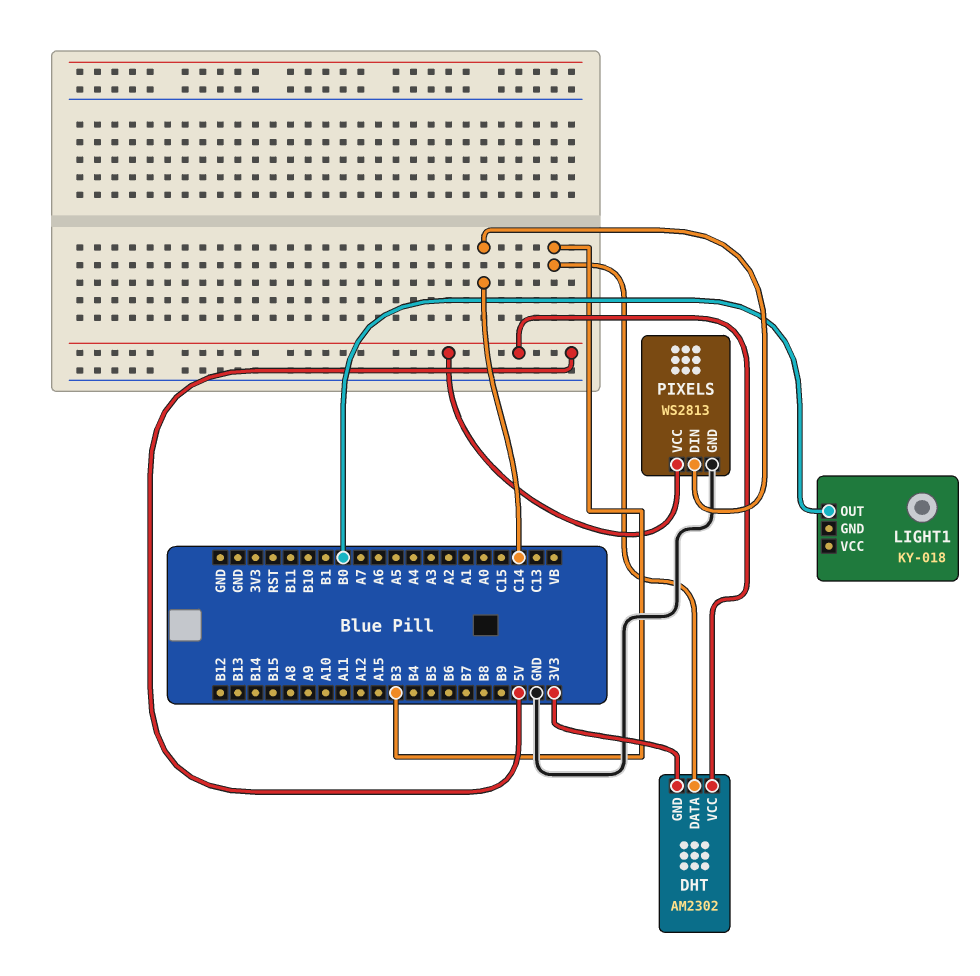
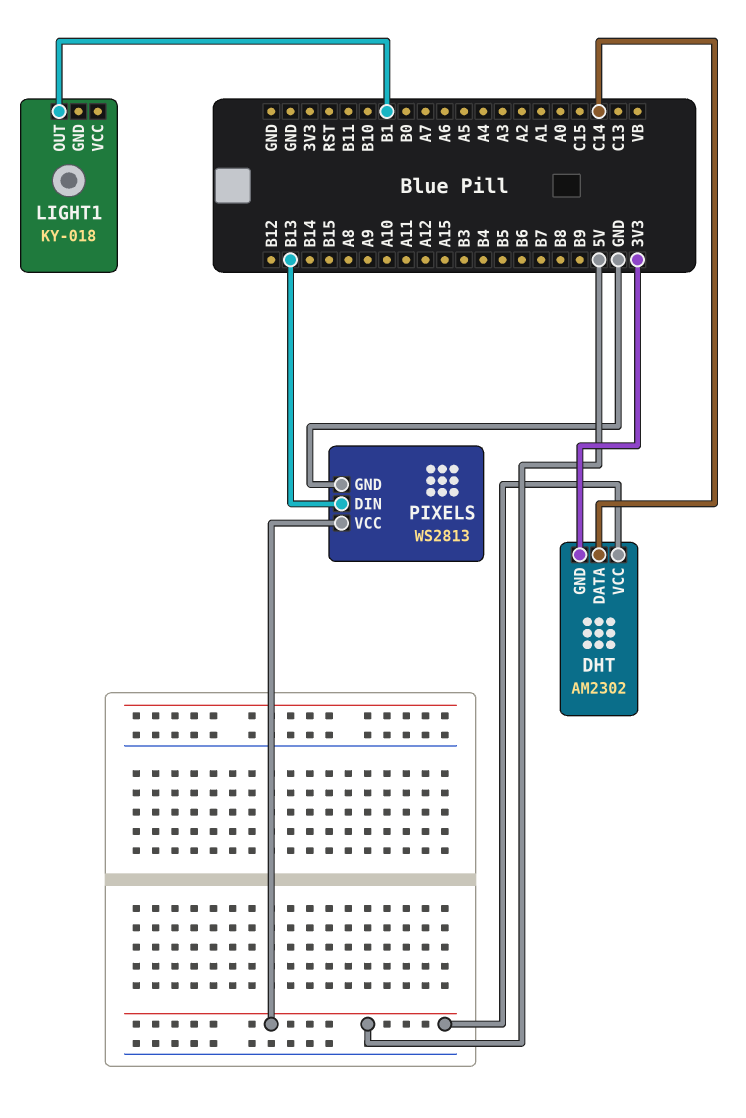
DHT pin DATA: B3 -> C14
LIGHT1 pin OUT: B0 -> B1
PIXELS pin DIN: C14 -> B13

